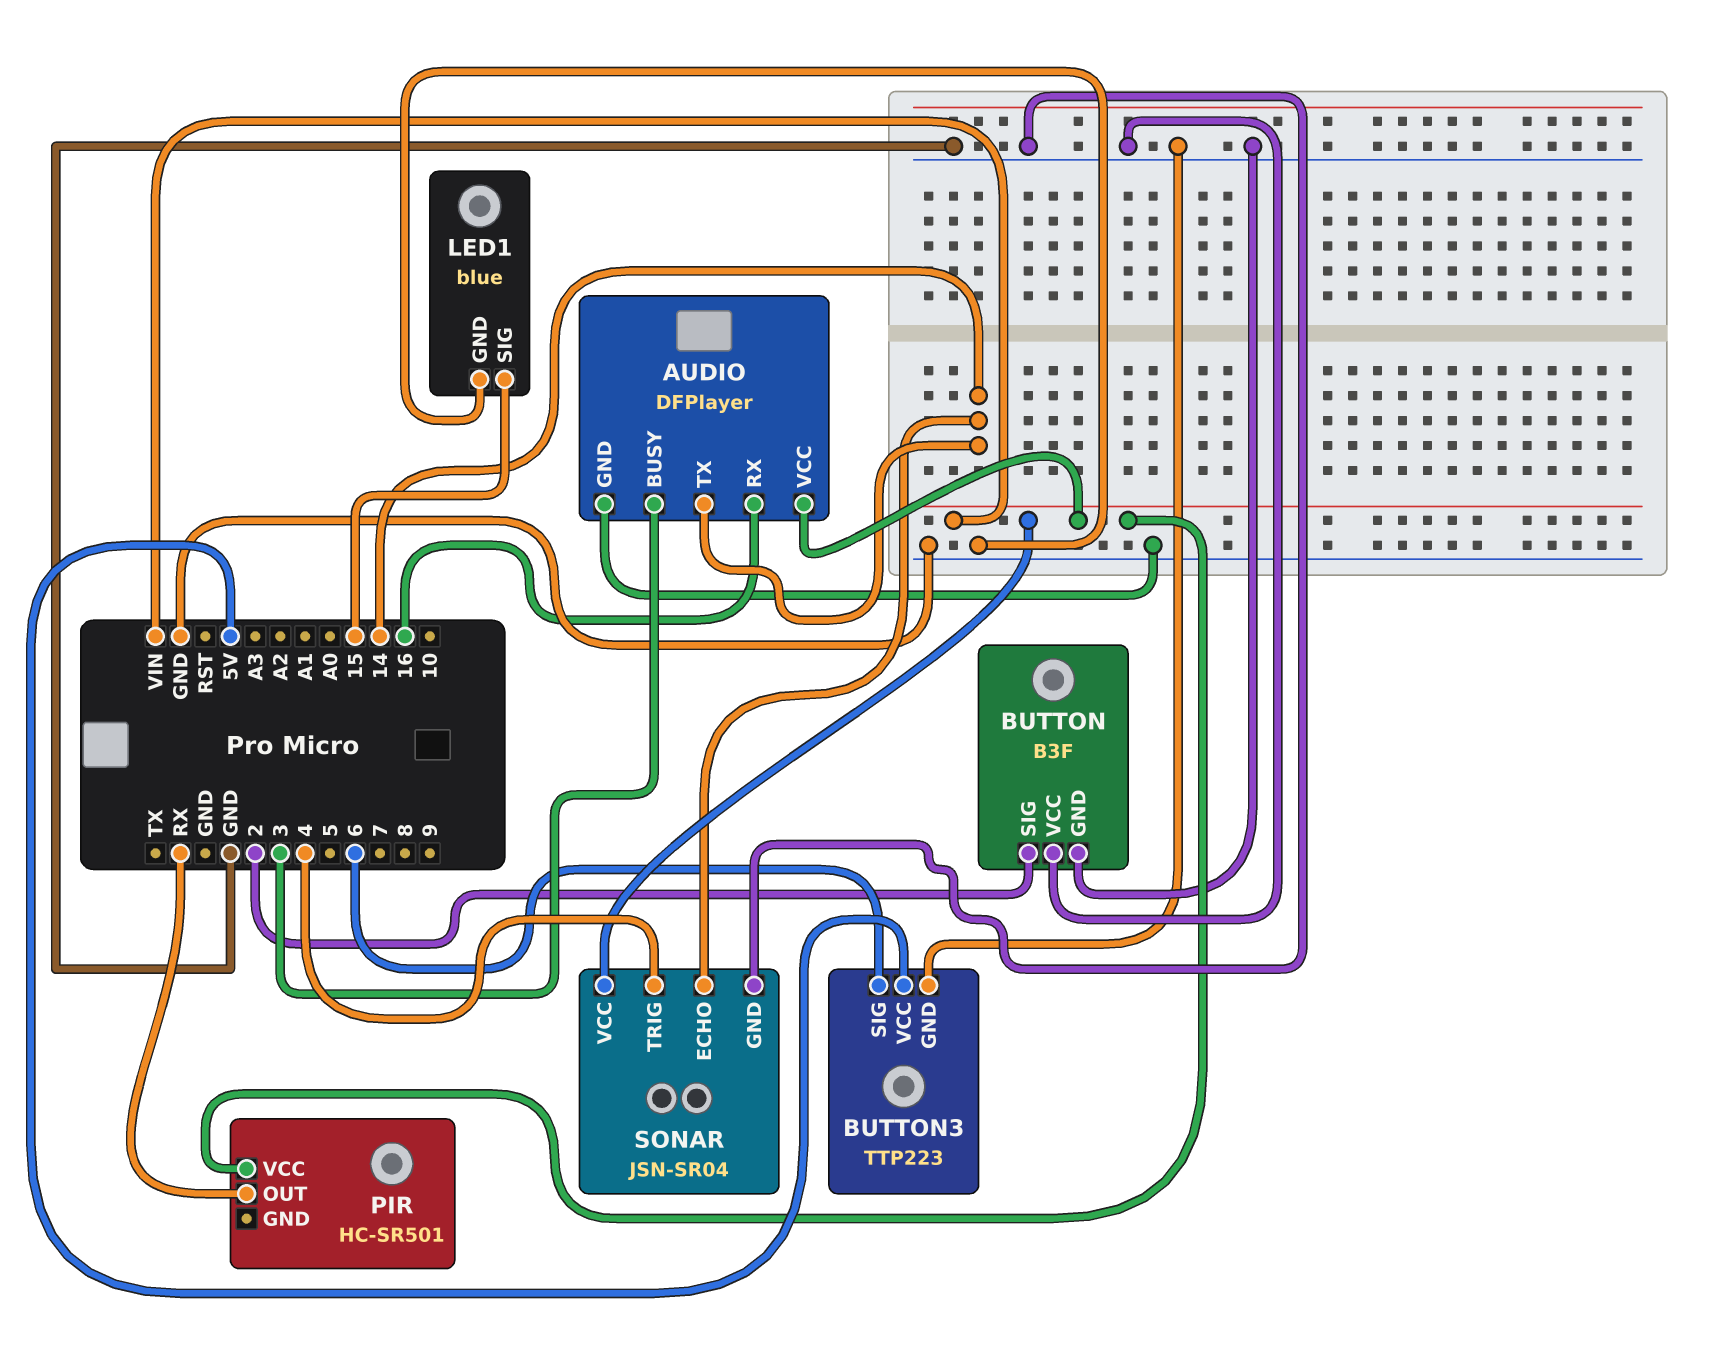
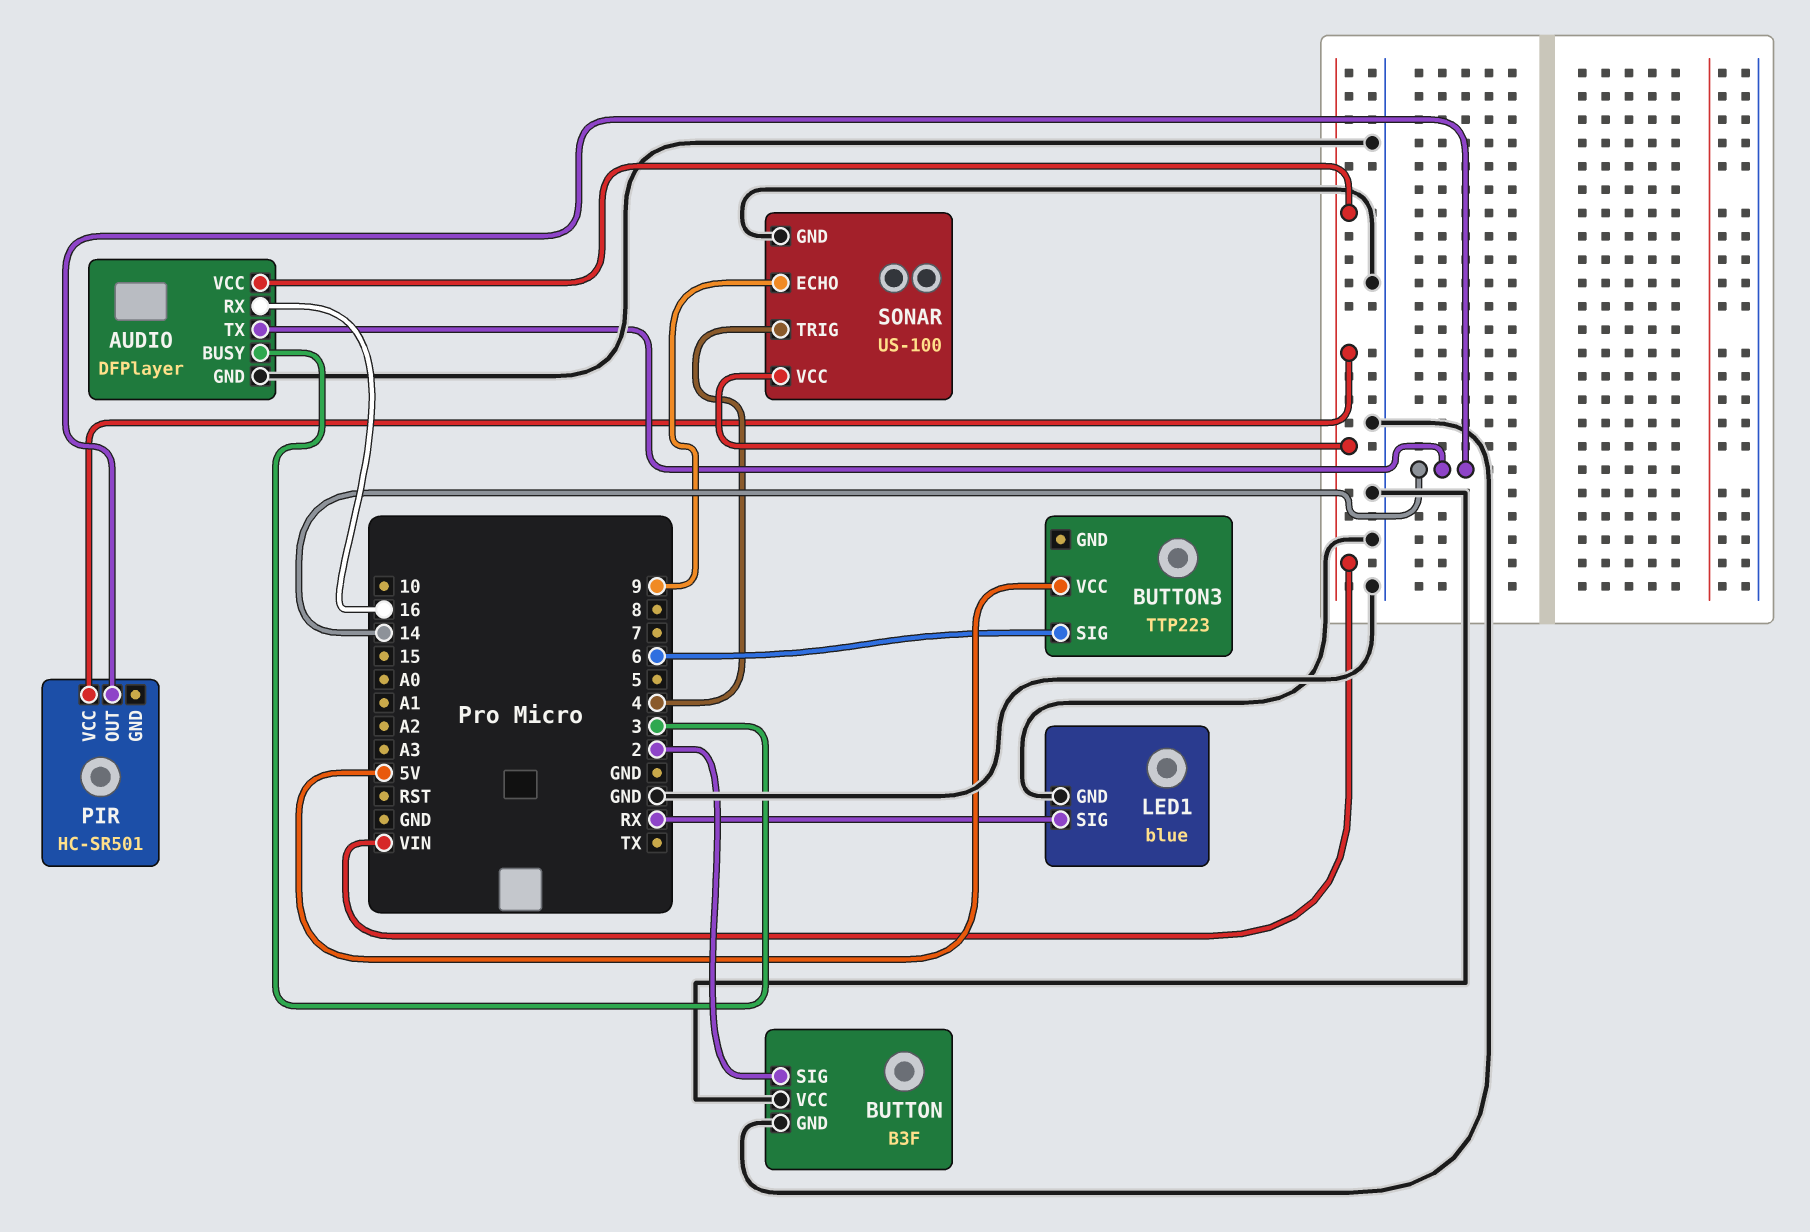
BUTTON3 pin GND: GND -> none
LED1 pin SIG: 15 -> RX
PIR pin OUT: RX -> 14
SONAR: JSN-SR04 -> US-100
SONAR pin ECHO: 14 -> 9

